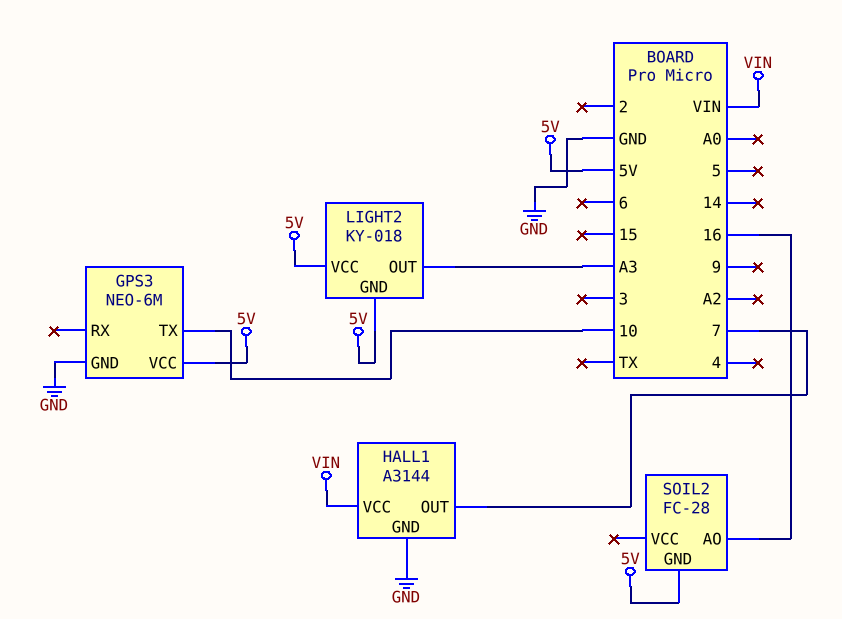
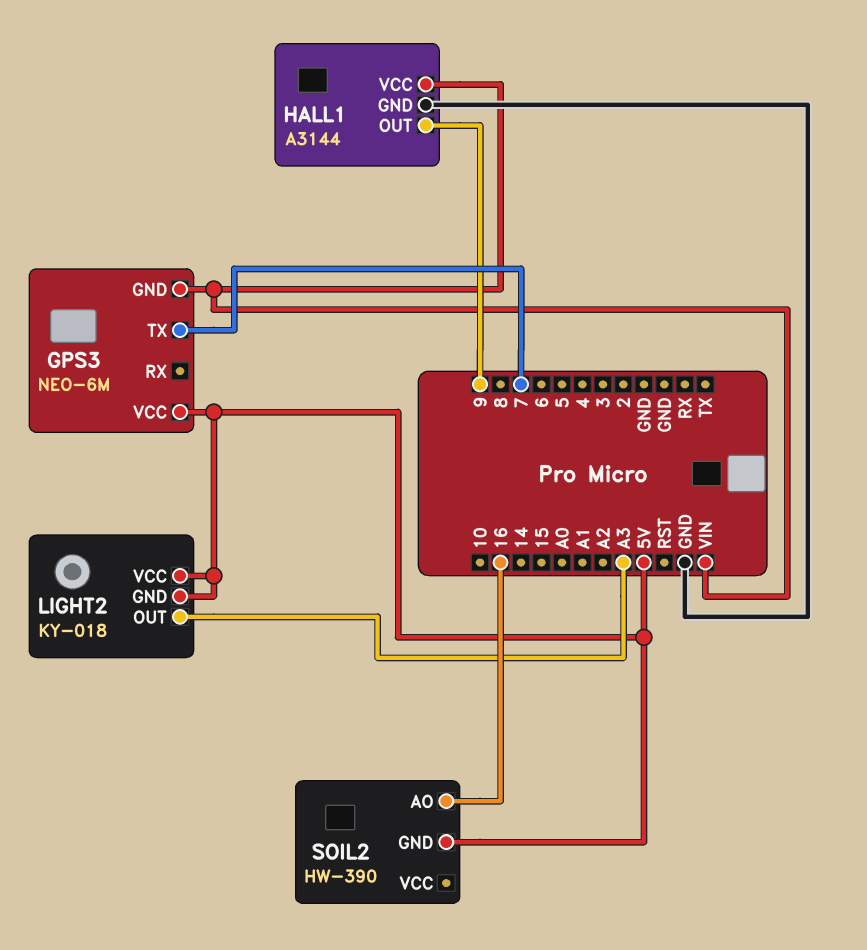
GPS3 pin GND: GND -> VIN
GPS3 pin TX: 10 -> 7
HALL1 pin OUT: 7 -> 9
SOIL2: FC-28 -> HW-390

